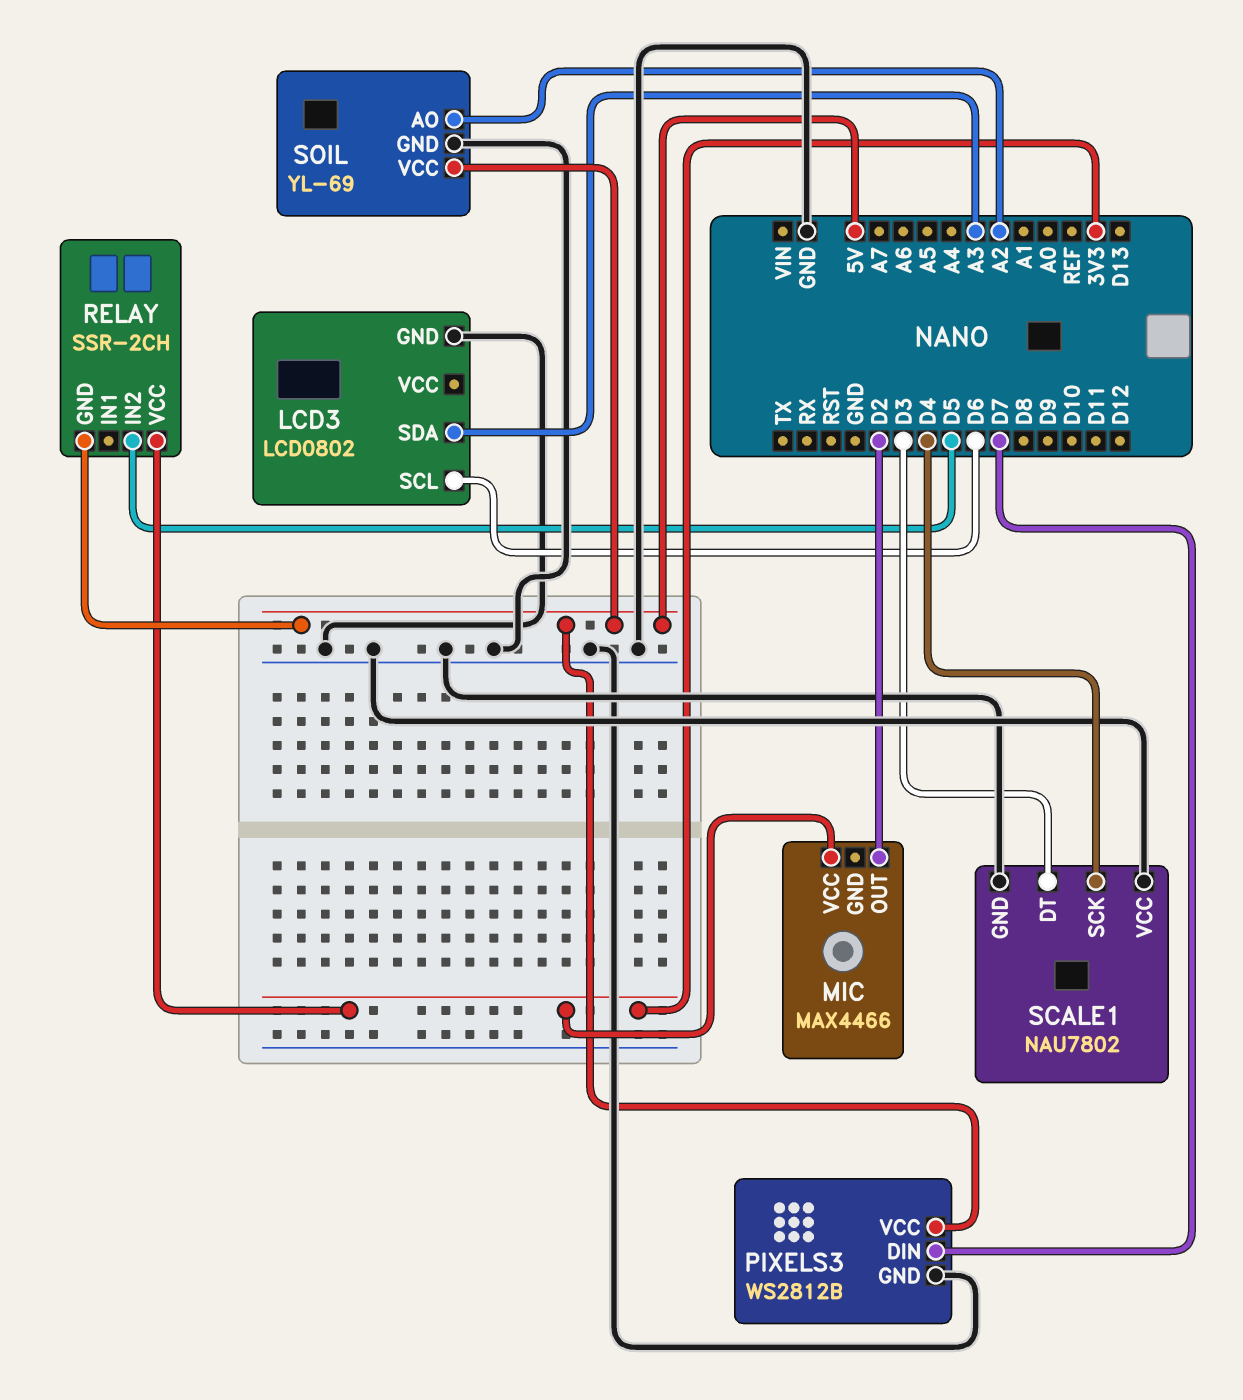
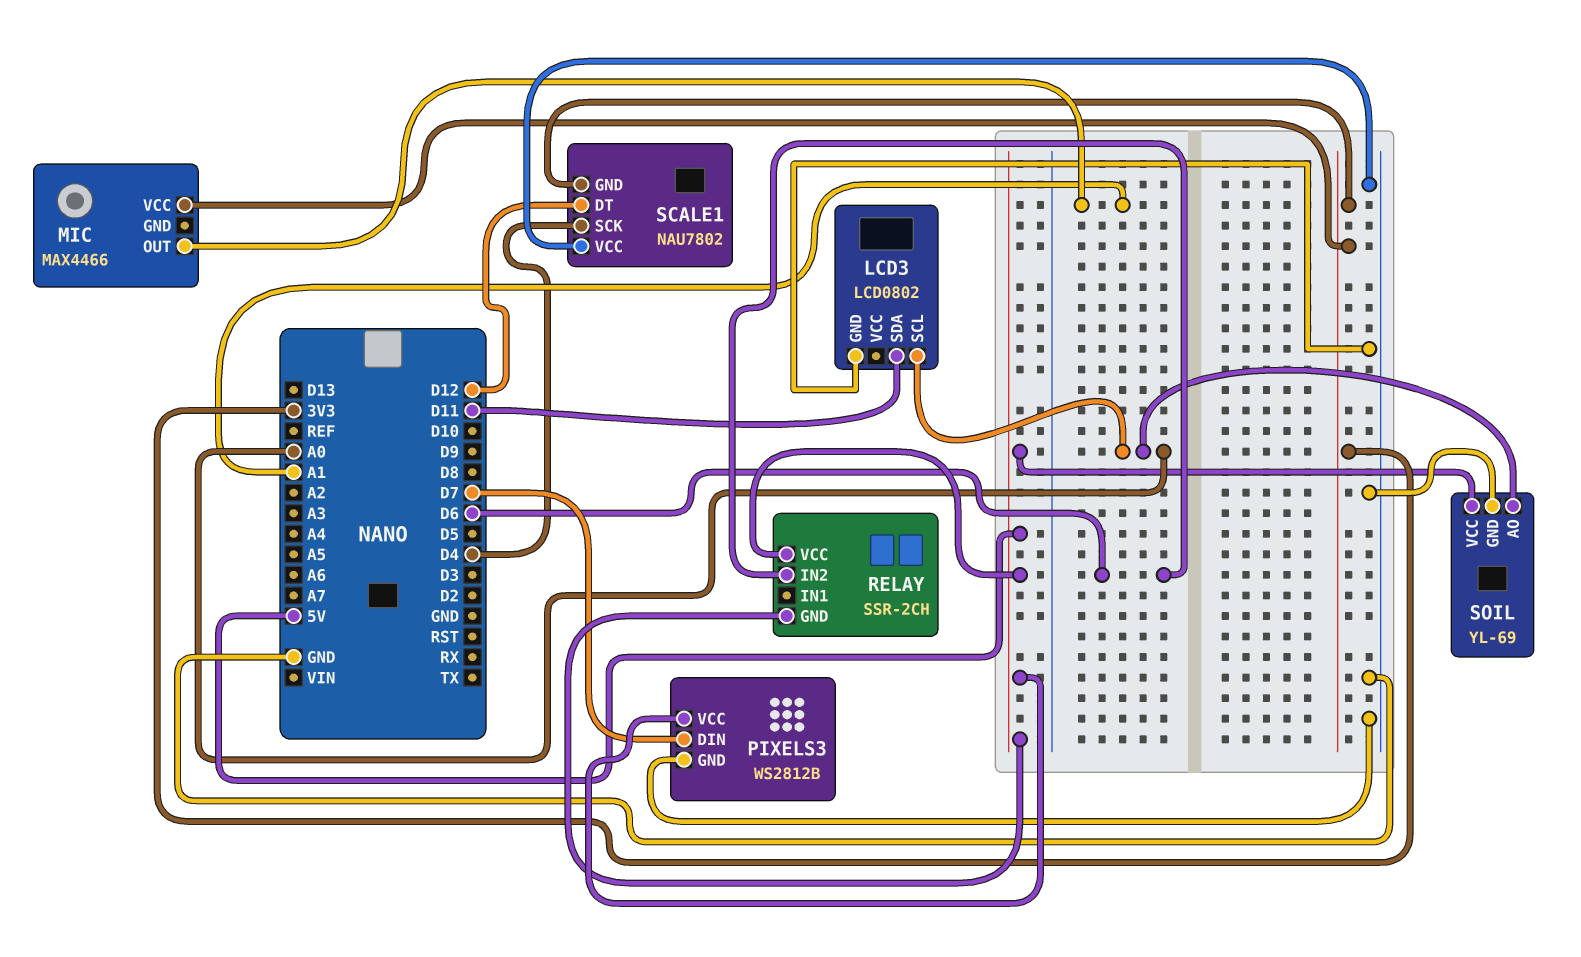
LCD3 pin SCL: D6 -> A0
LCD3 pin SDA: A3 -> D11
MIC pin OUT: D2 -> A1
RELAY pin IN2: D5 -> D6
RELAY pin VCC: 3V3 -> 5V
SCALE1 pin DT: D3 -> D12
SCALE1 pin GND: GND -> 3V3
SOIL pin AO: A2 -> A0

